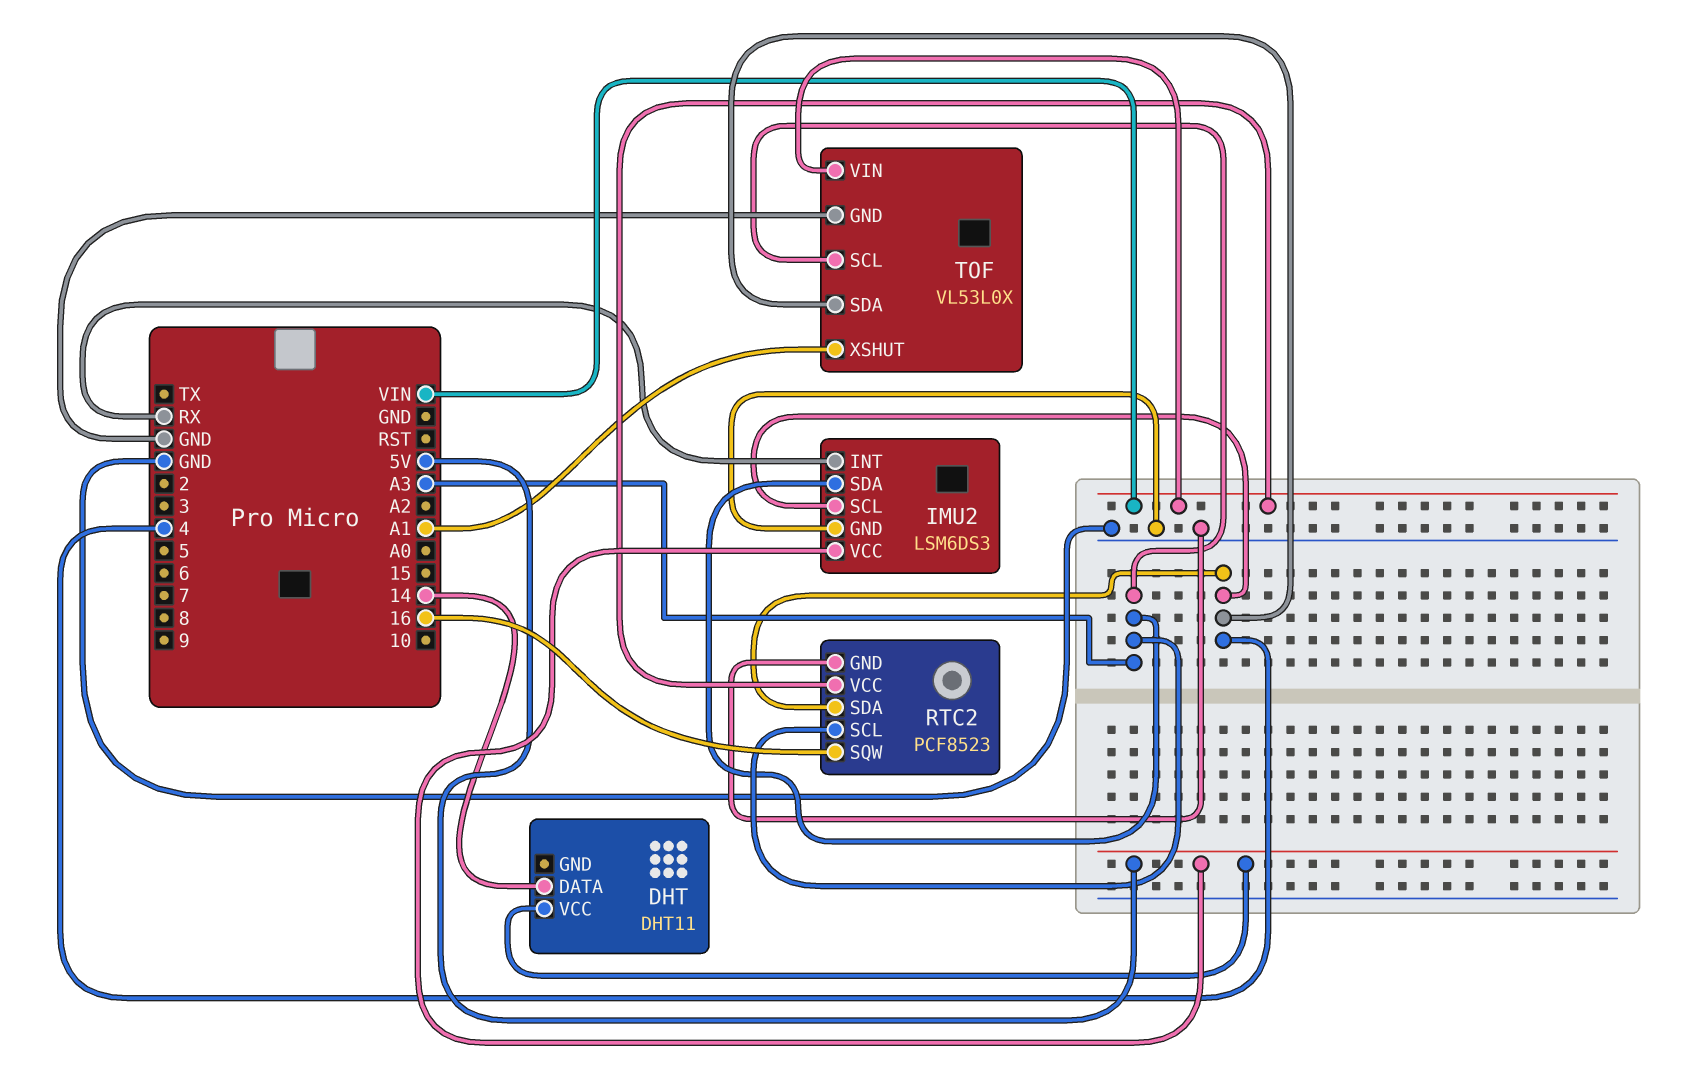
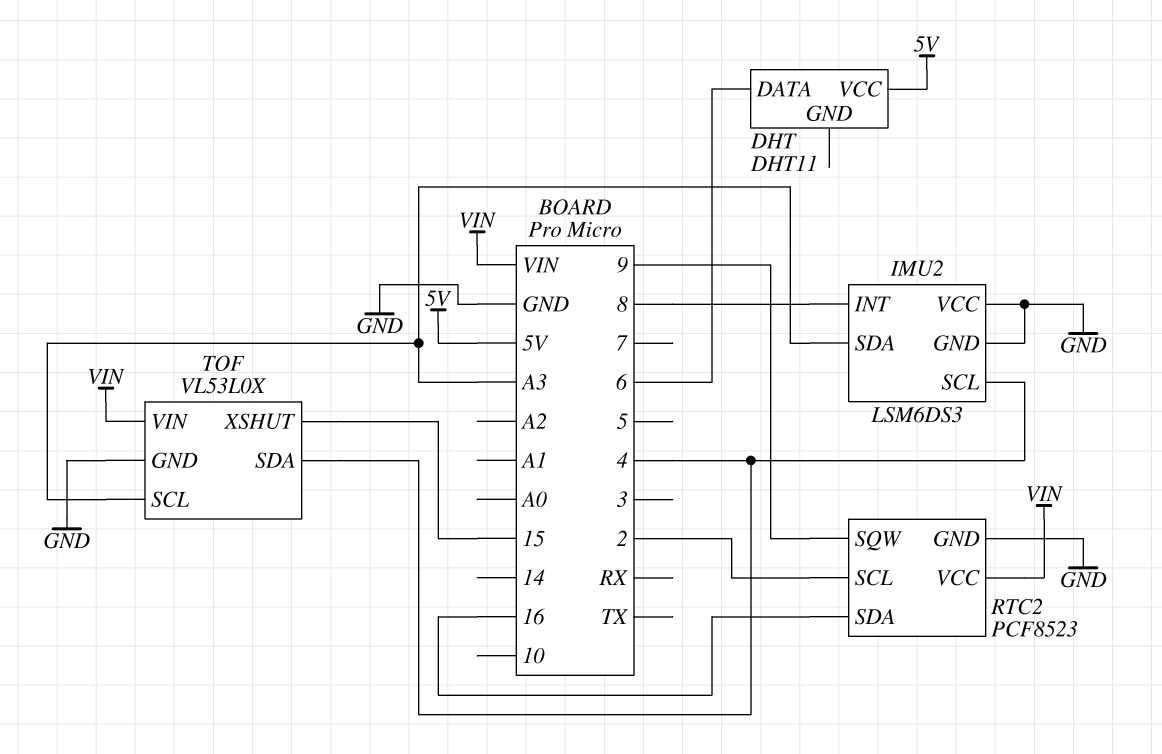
DHT pin DATA: 14 -> 6
IMU2 pin INT: RX -> 8
IMU2 pin VCC: 5V -> GND
RTC2 pin SCL: A3 -> 2
RTC2 pin SDA: 4 -> 16
RTC2 pin SQW: 16 -> 9
TOF pin XSHUT: A1 -> 15

